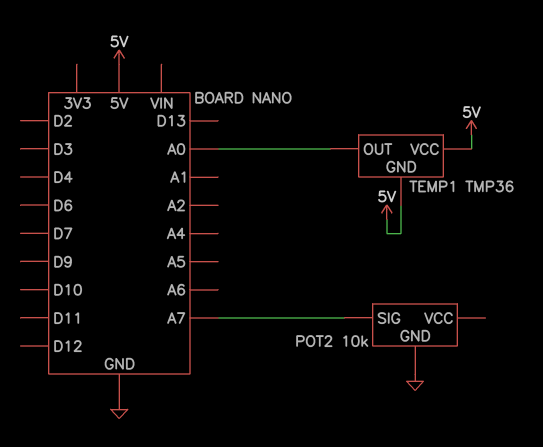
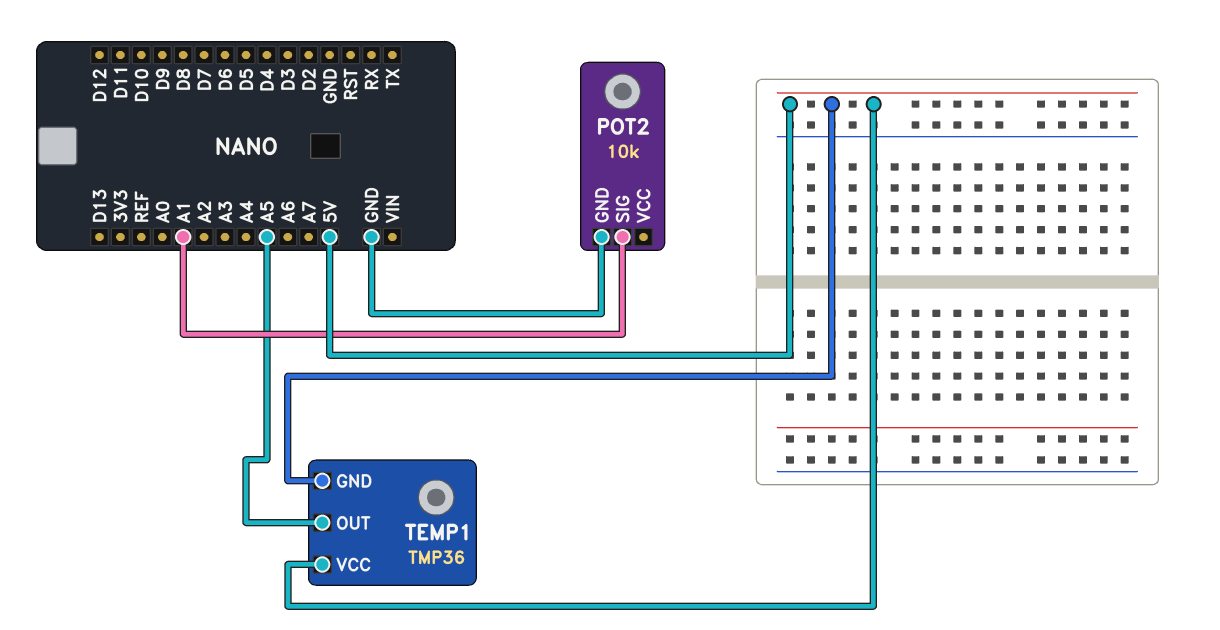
POT2 pin SIG: A7 -> A1
TEMP1 pin OUT: A0 -> A5

